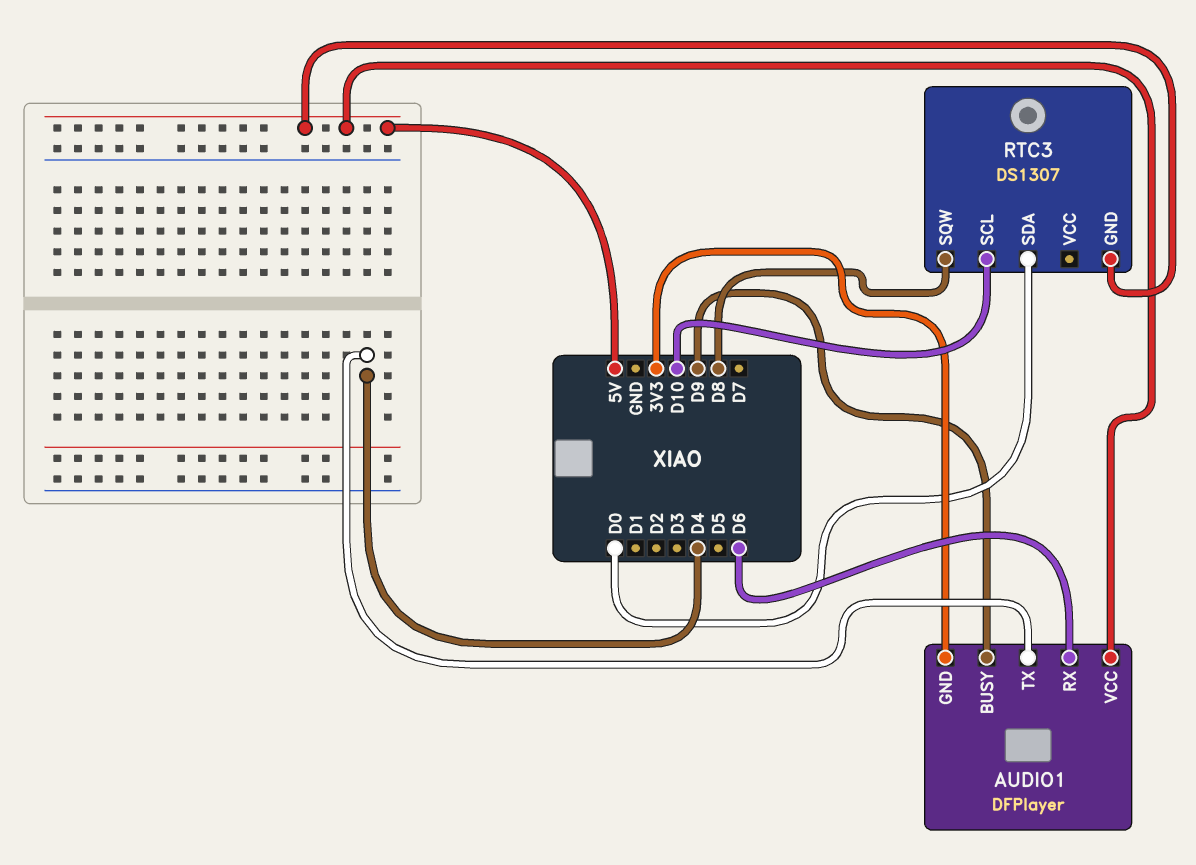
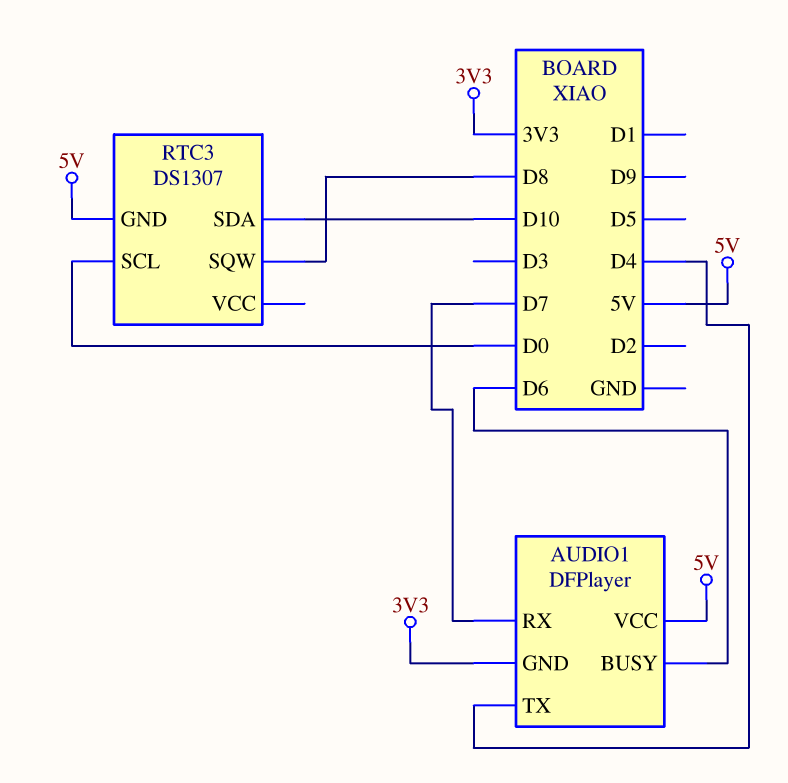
AUDIO1 pin BUSY: D9 -> D6
AUDIO1 pin RX: D6 -> D7
RTC3 pin SCL: D10 -> D0
RTC3 pin SDA: D0 -> D10

